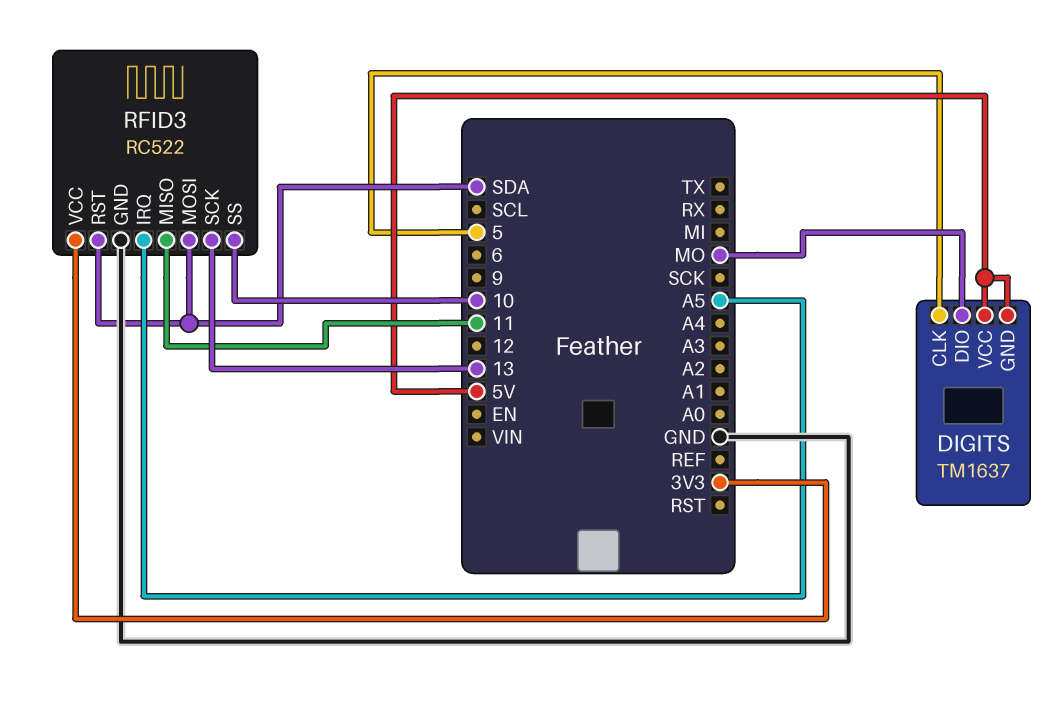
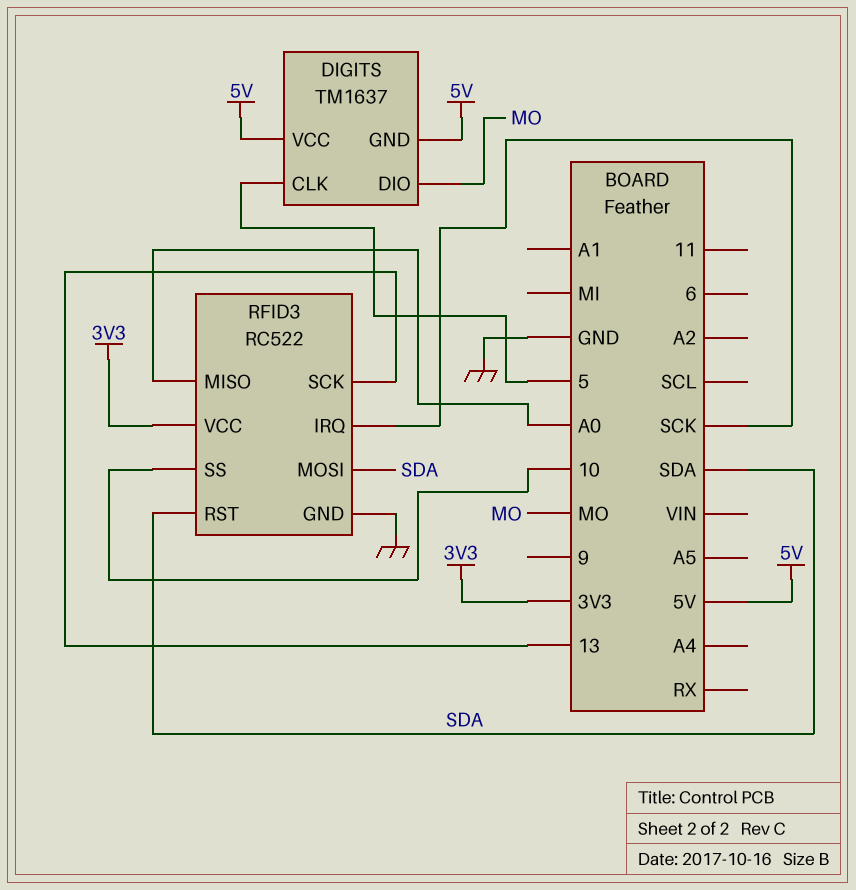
RFID3 pin IRQ: A5 -> SCK
RFID3 pin MISO: 11 -> A0

